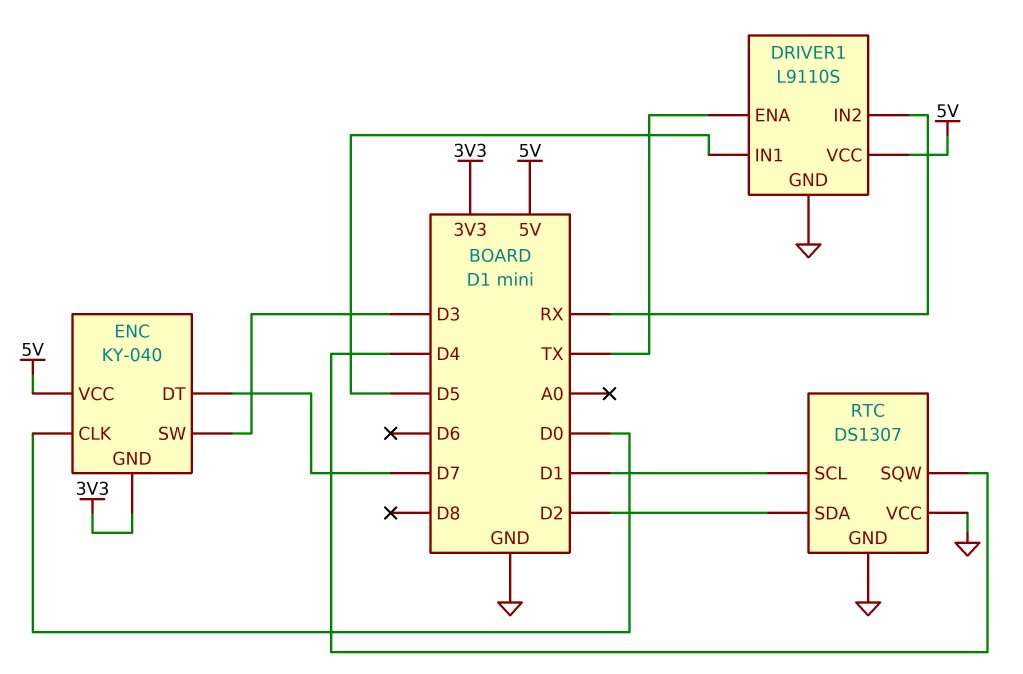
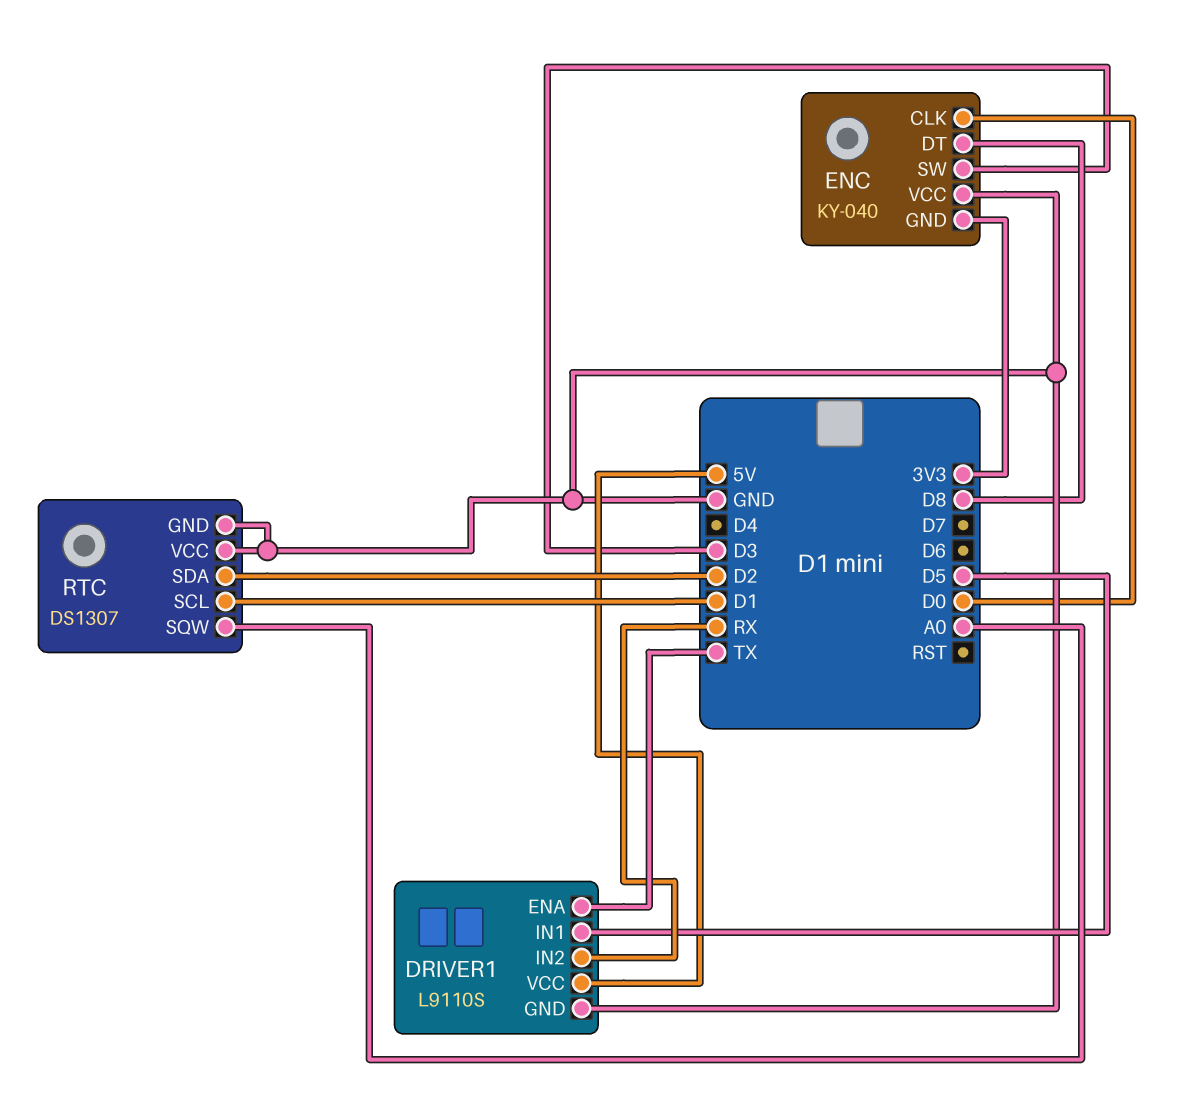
ENC pin DT: D7 -> D8
ENC pin VCC: 5V -> GND
RTC pin SQW: D4 -> A0

